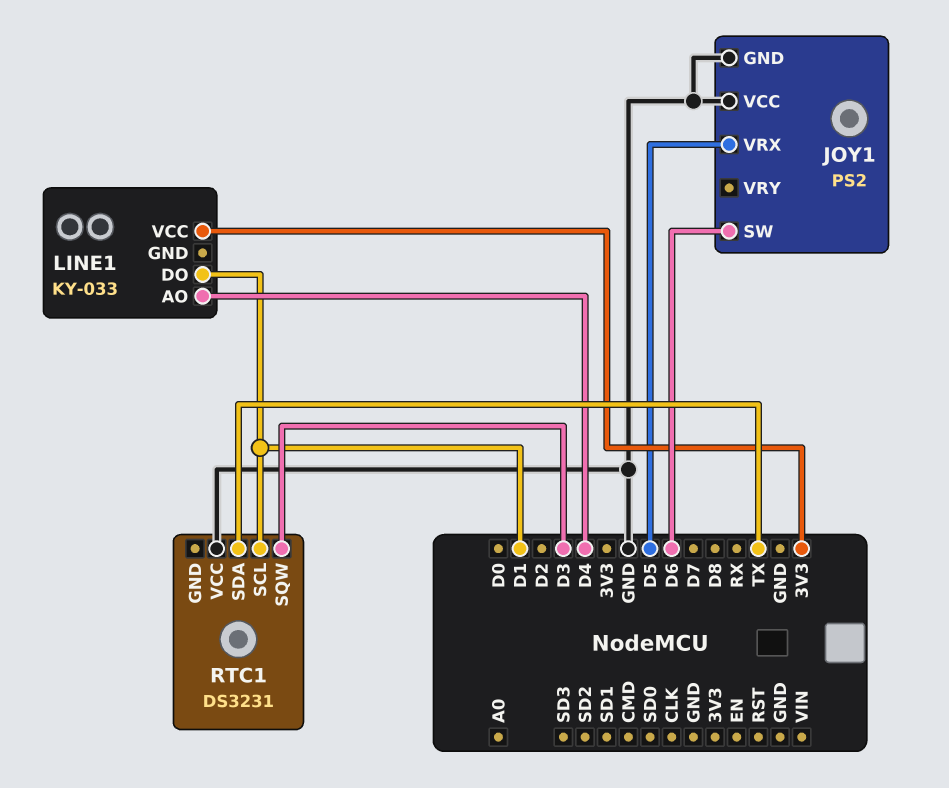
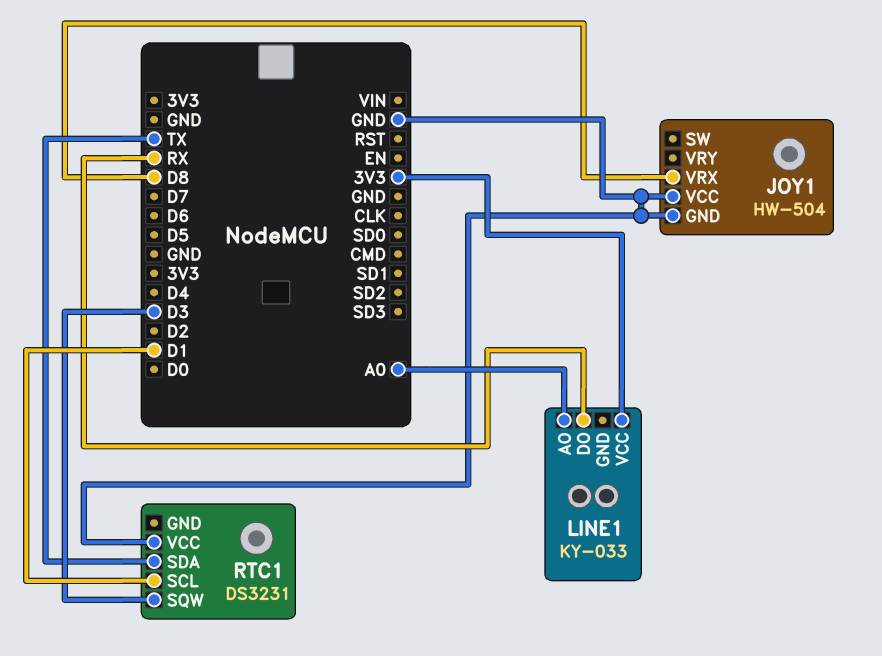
JOY1: PS2 -> HW-504
JOY1 pin SW: D6 -> none
JOY1 pin VRX: D5 -> D8
LINE1 pin AO: D4 -> A0
LINE1 pin DO: D1 -> RX

